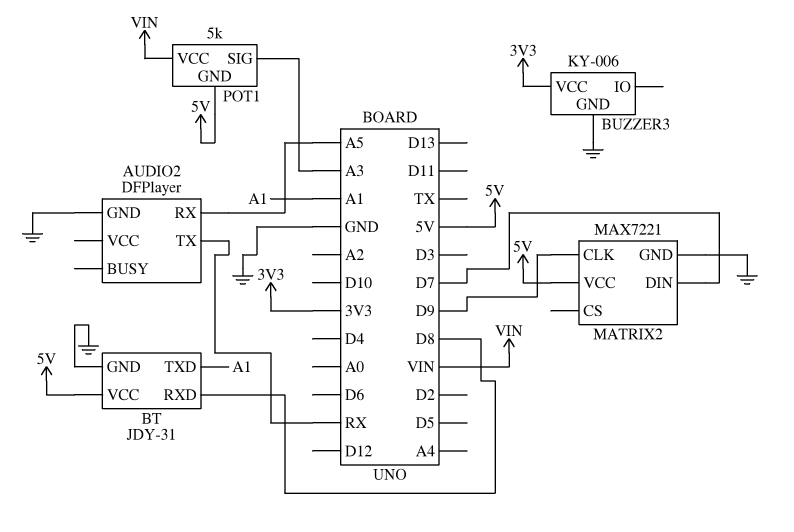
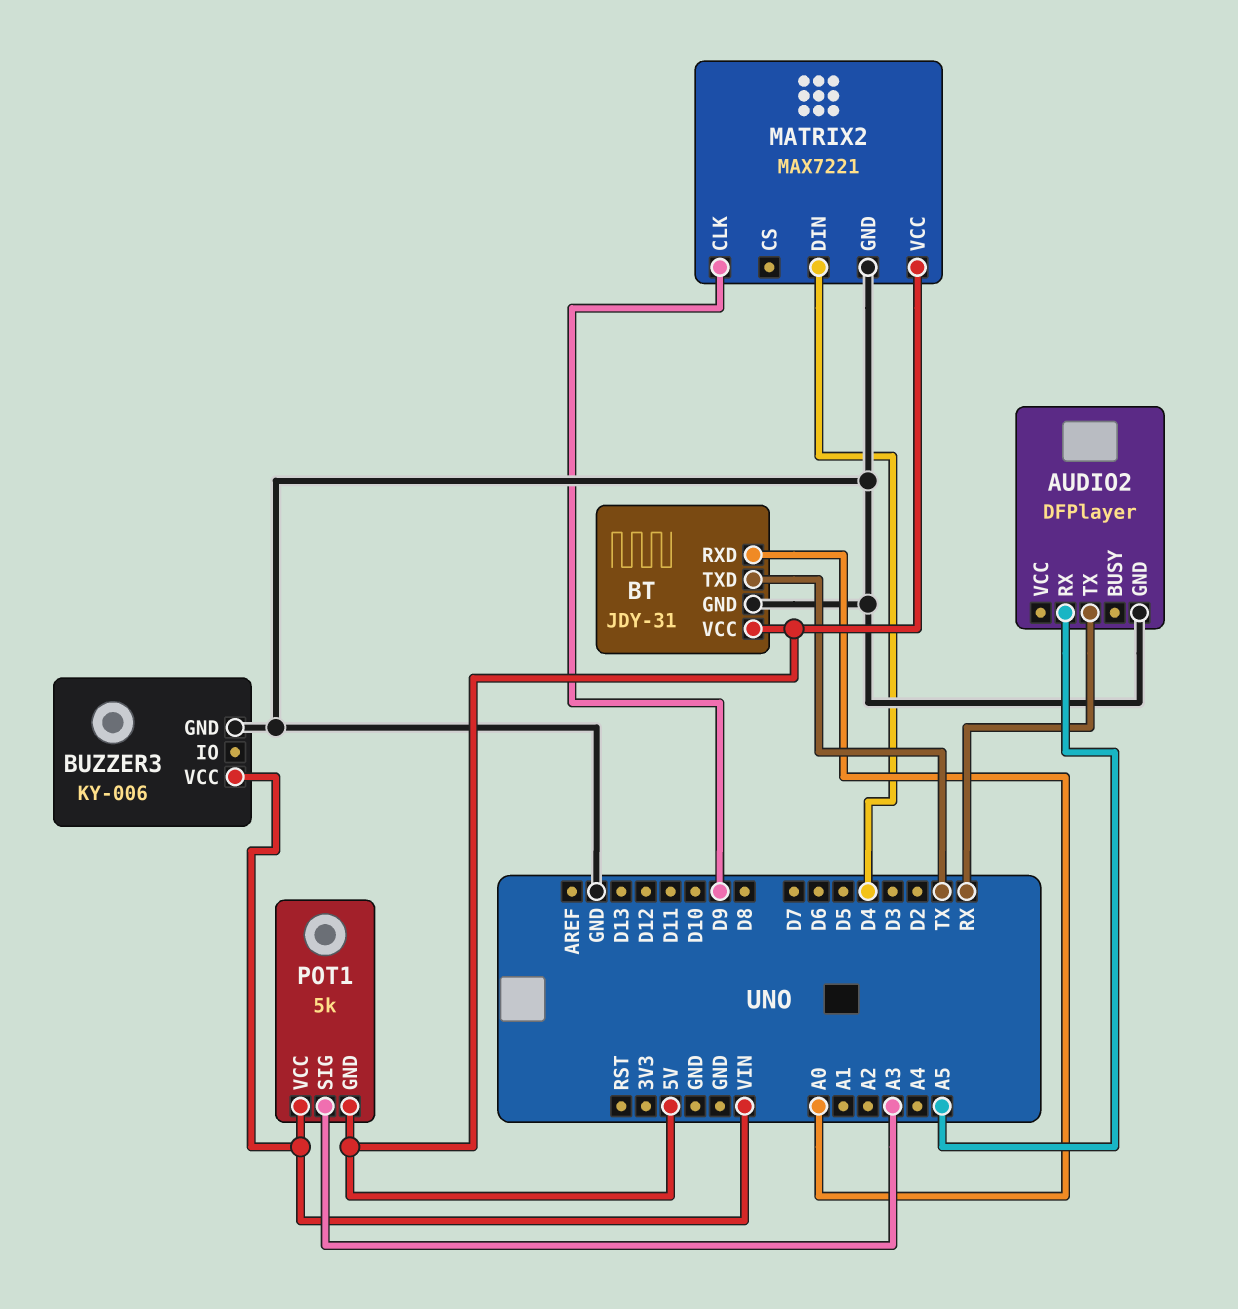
BT pin RXD: D8 -> A0
BT pin TXD: A1 -> TX
BUZZER3 pin VCC: 3V3 -> VIN
MATRIX2 pin DIN: D7 -> D4

